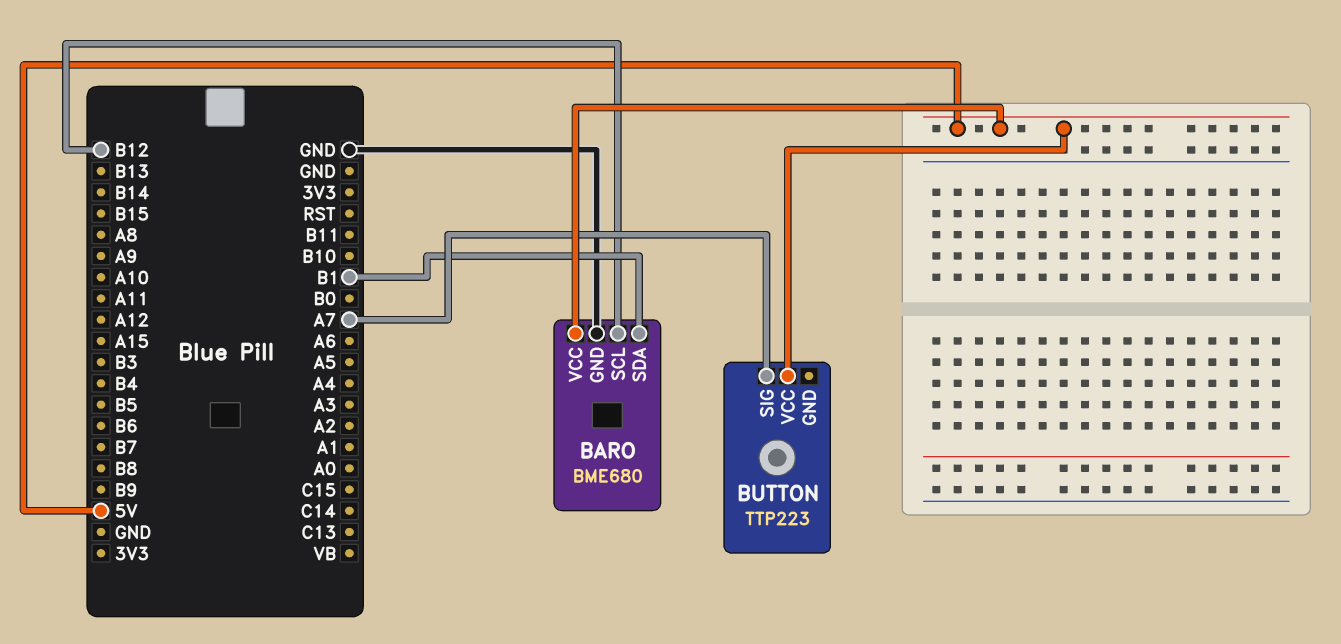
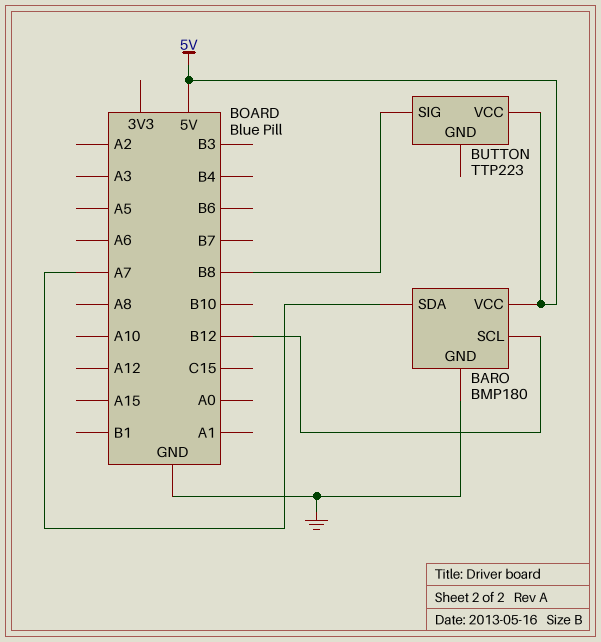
BARO: BME680 -> BMP180
BARO pin SDA: B1 -> A7
BUTTON pin SIG: A7 -> B8

